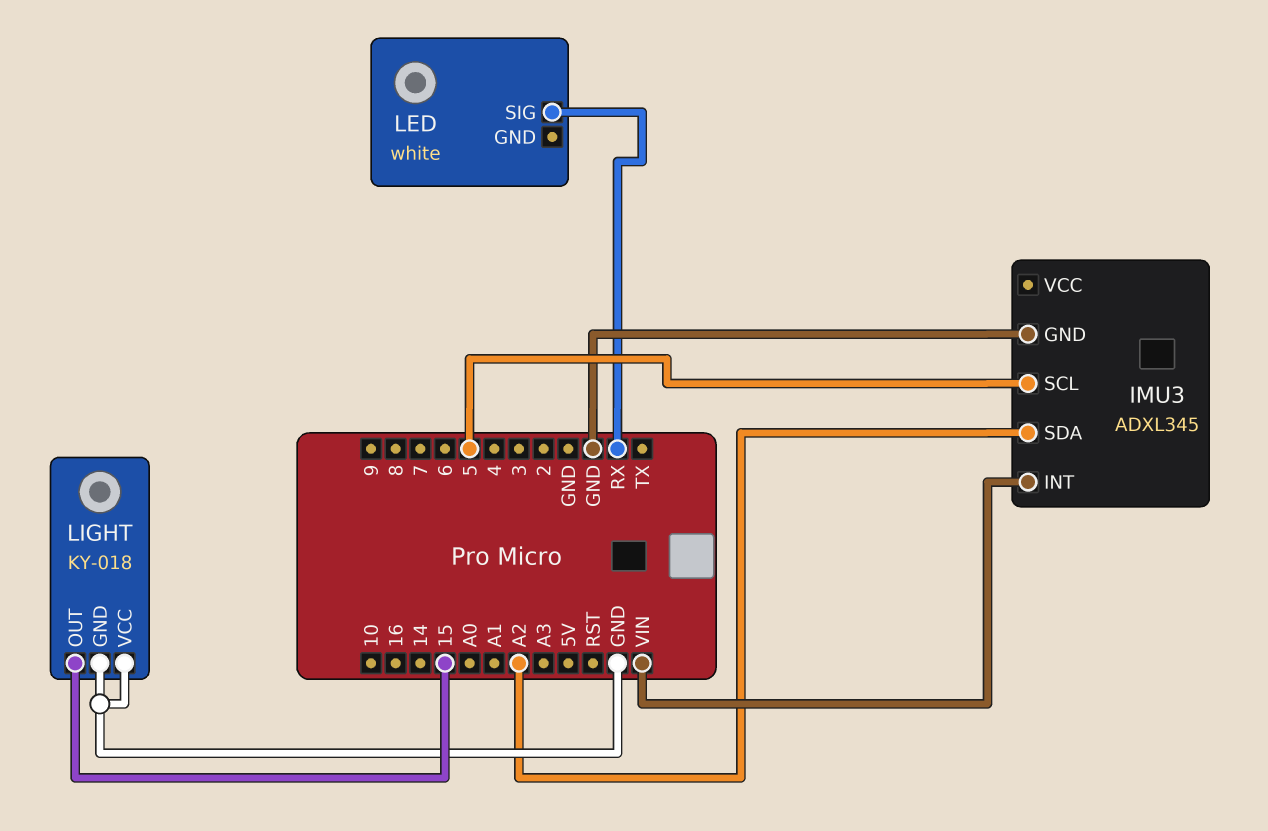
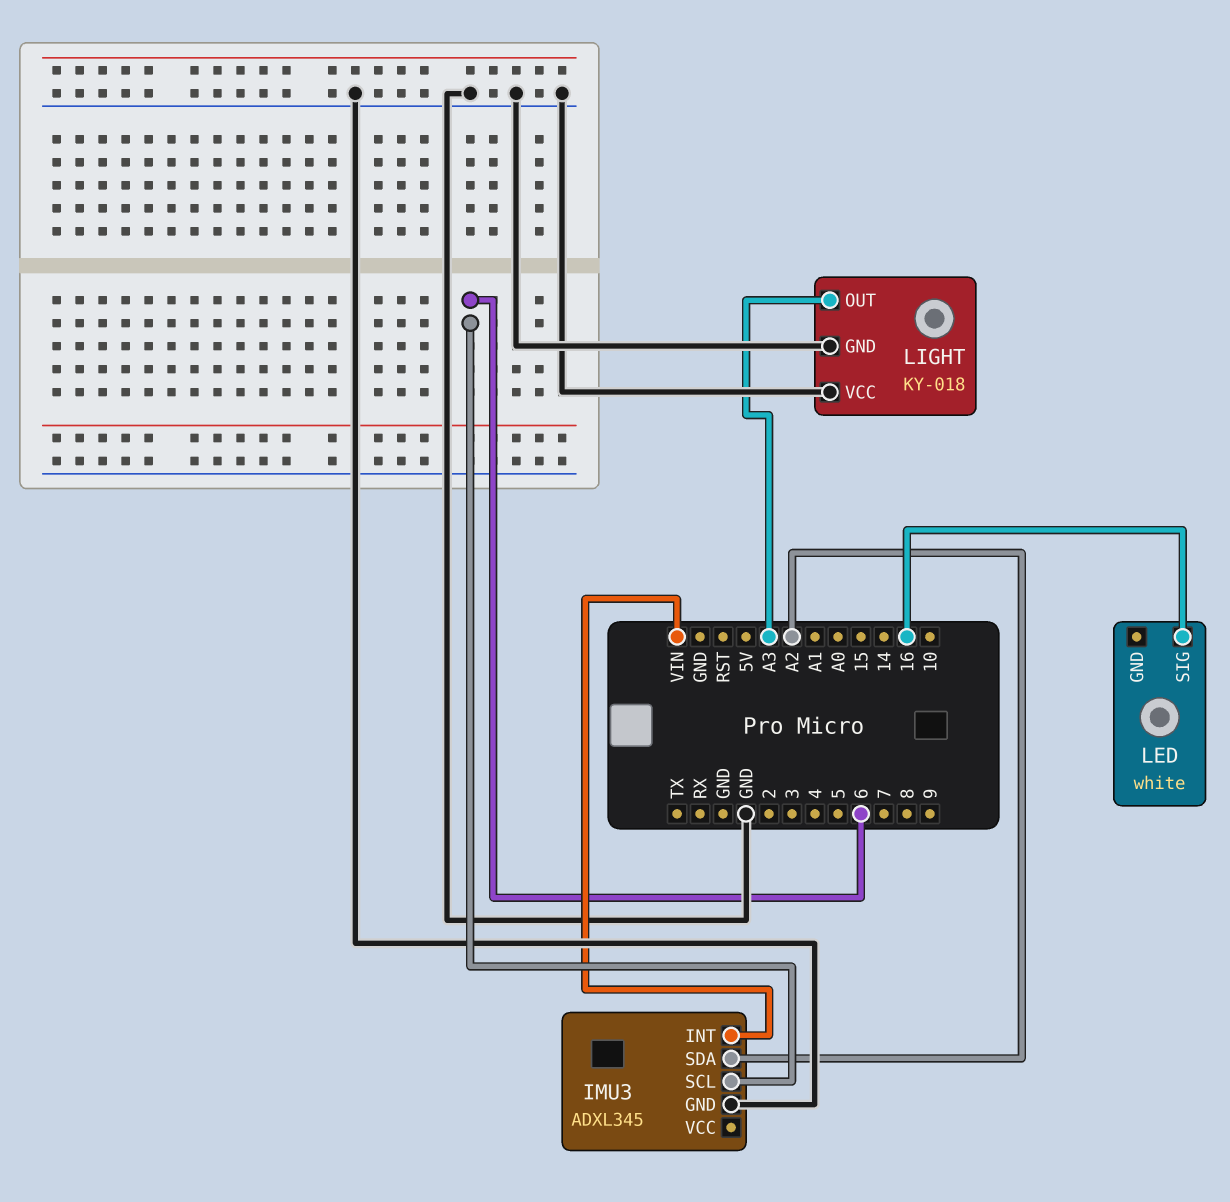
IMU3 pin SCL: 5 -> 6
LED pin SIG: RX -> 16
LIGHT pin OUT: 15 -> A3

